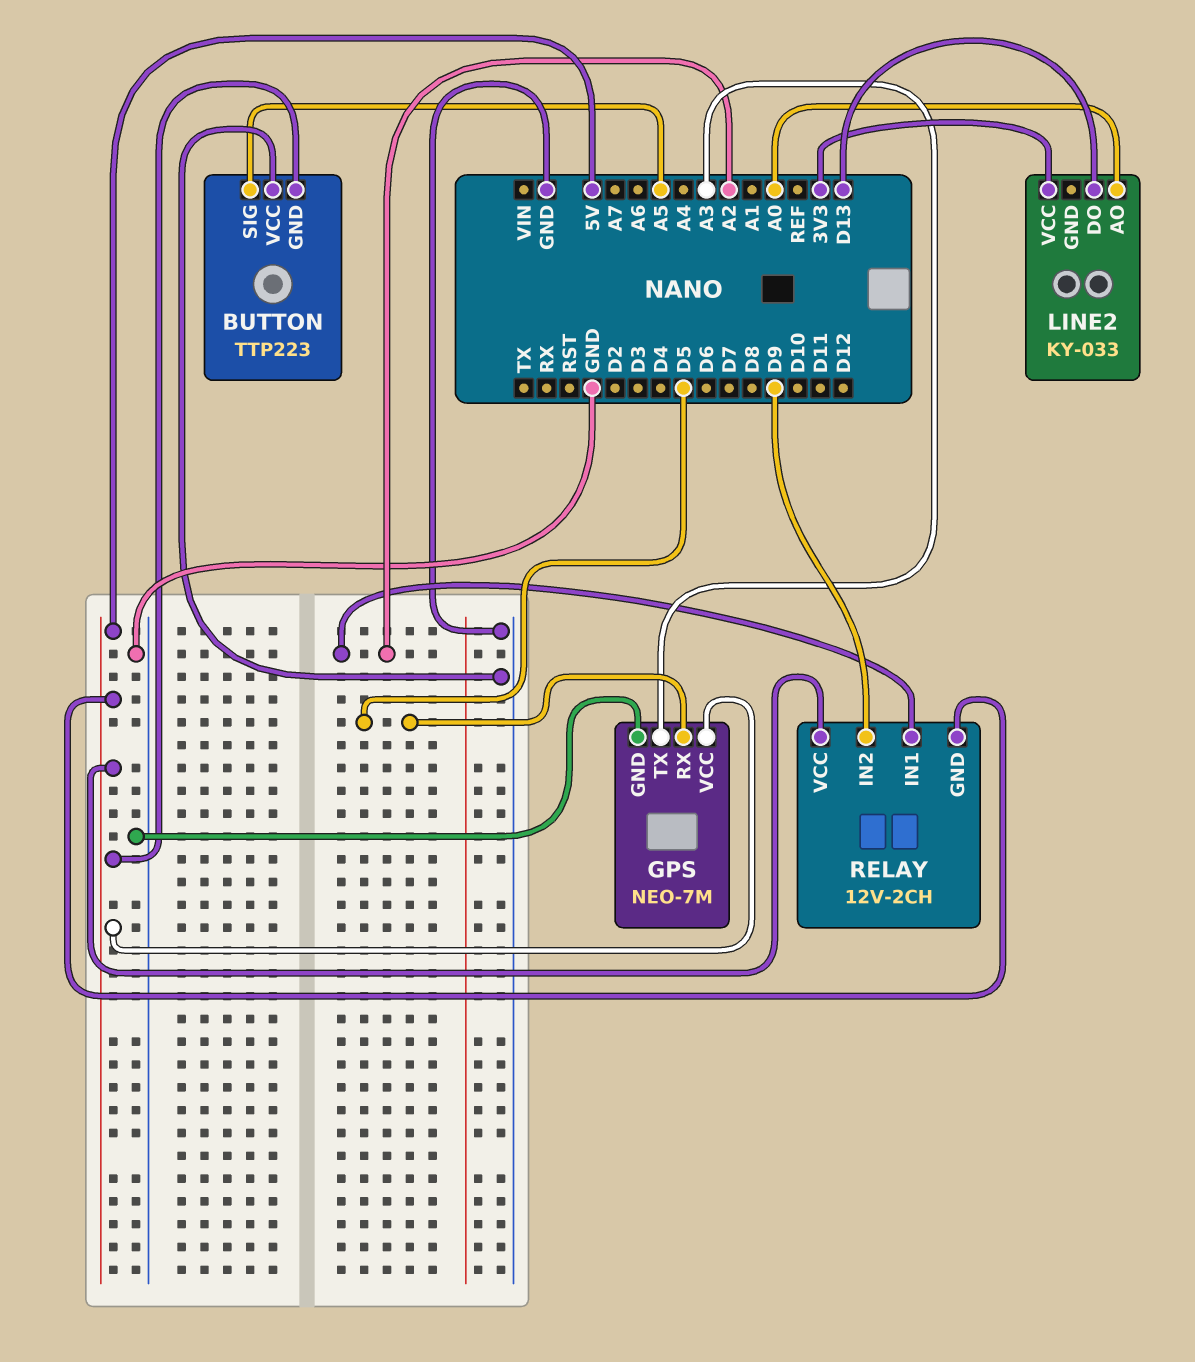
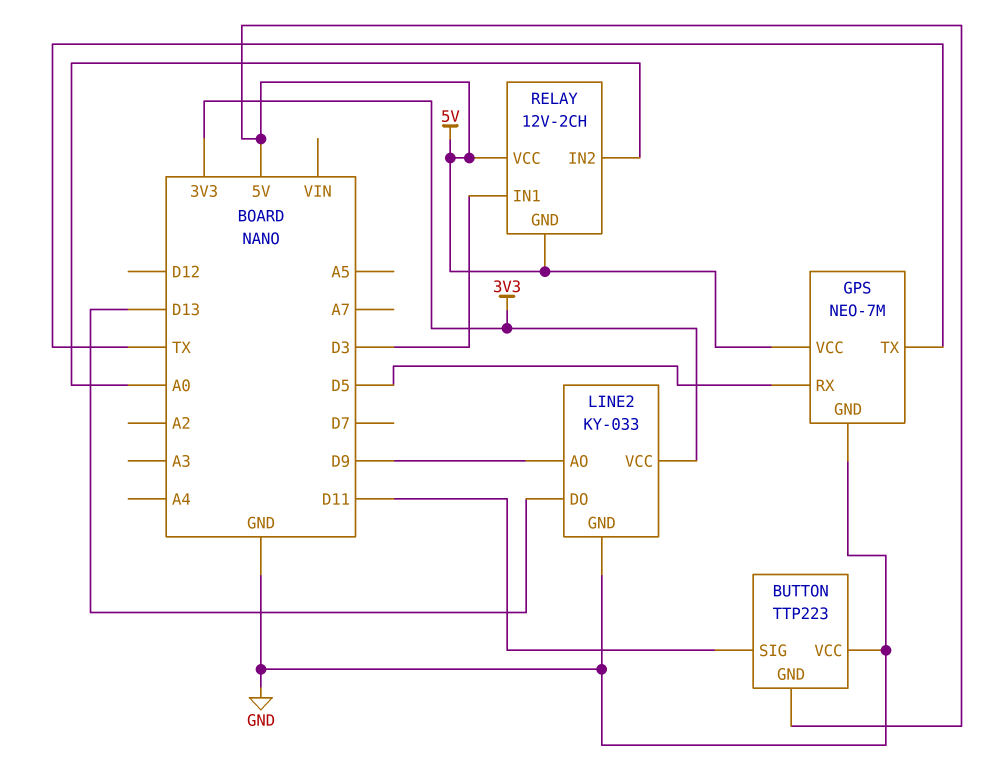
BUTTON pin SIG: A5 -> D11
GPS pin TX: A3 -> TX
LINE2 pin AO: A0 -> D9
LINE2 pin GND: none -> GND
RELAY pin IN1: A2 -> D3
RELAY pin IN2: D9 -> A0

